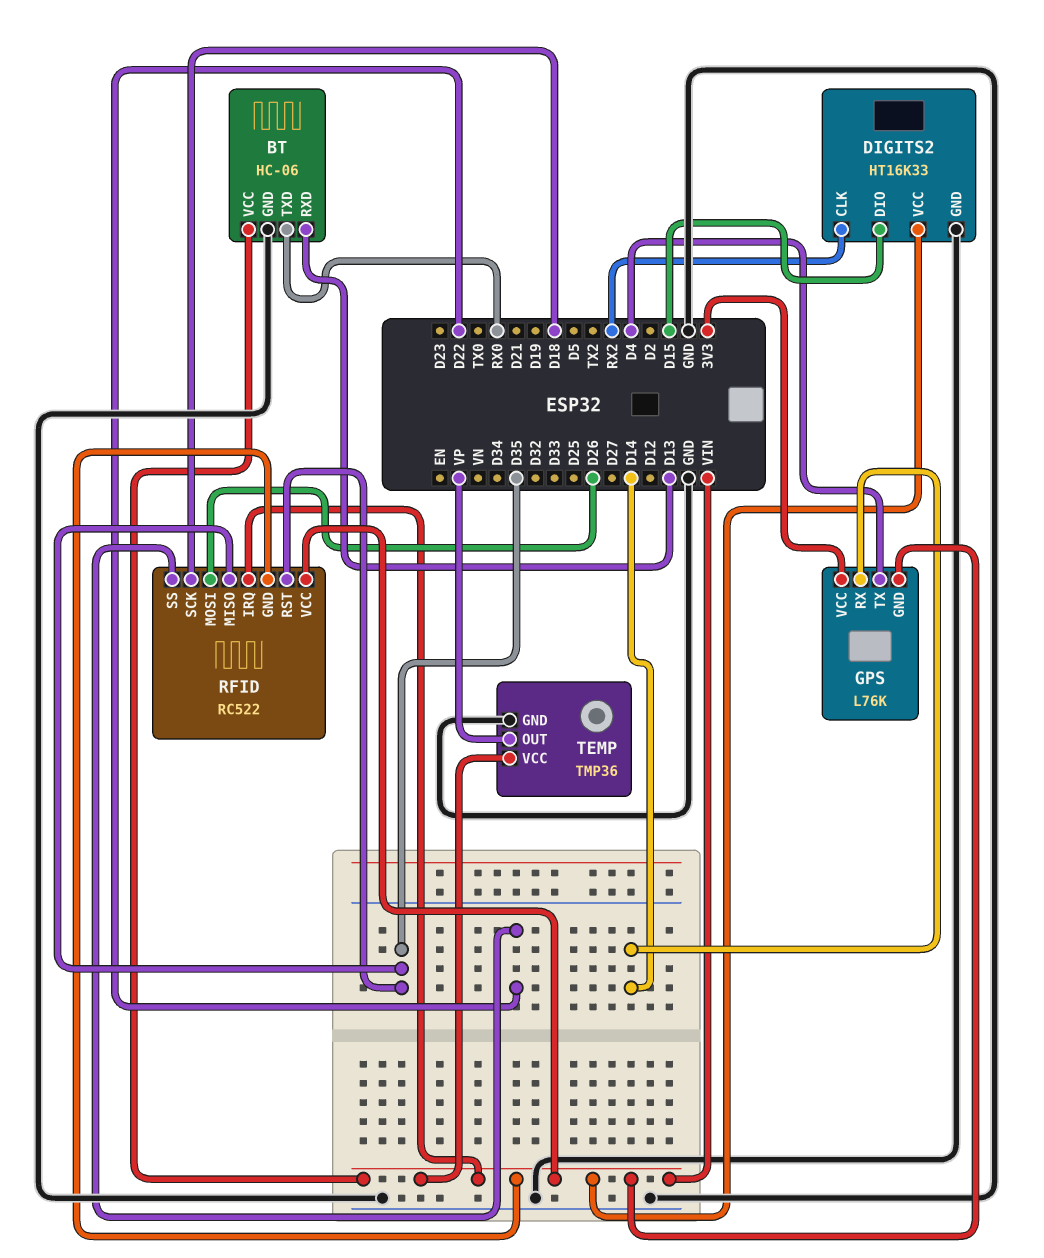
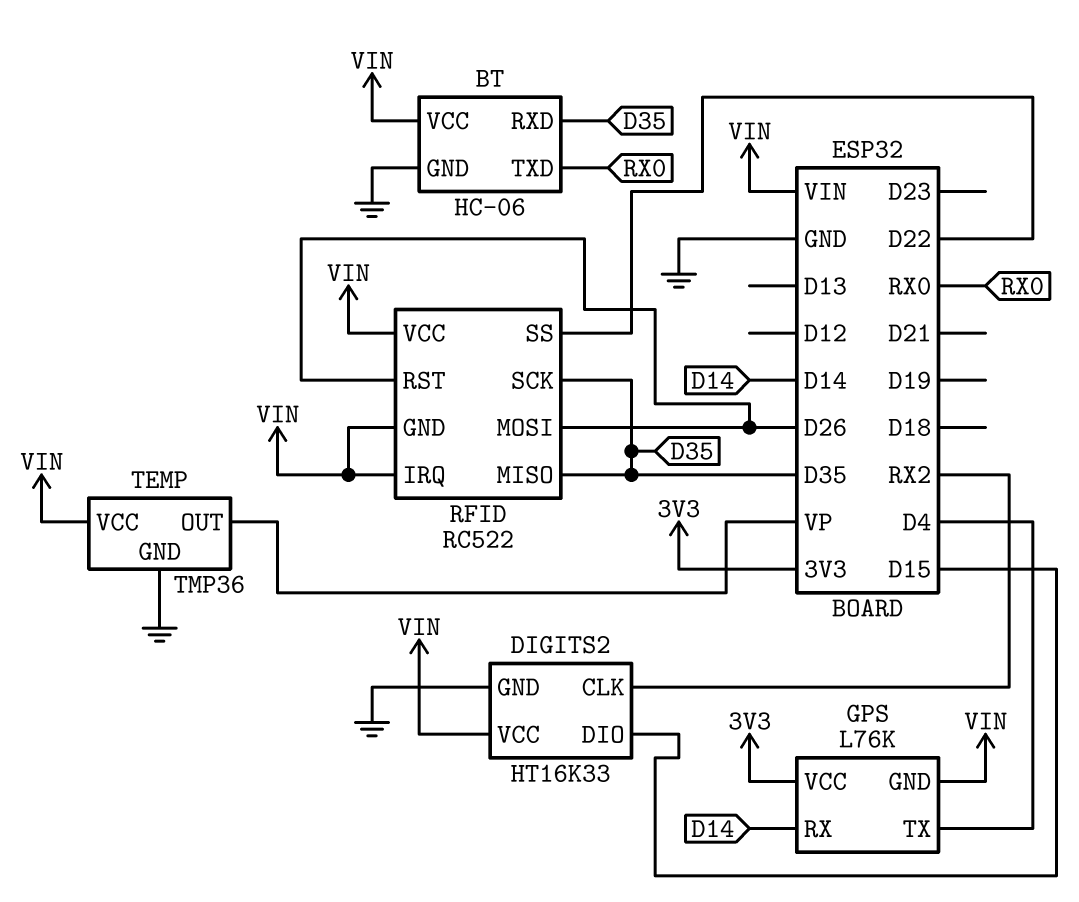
BT pin RXD: D13 -> D35
RFID pin RST: D35 -> D26
RFID pin SCK: D18 -> D35

